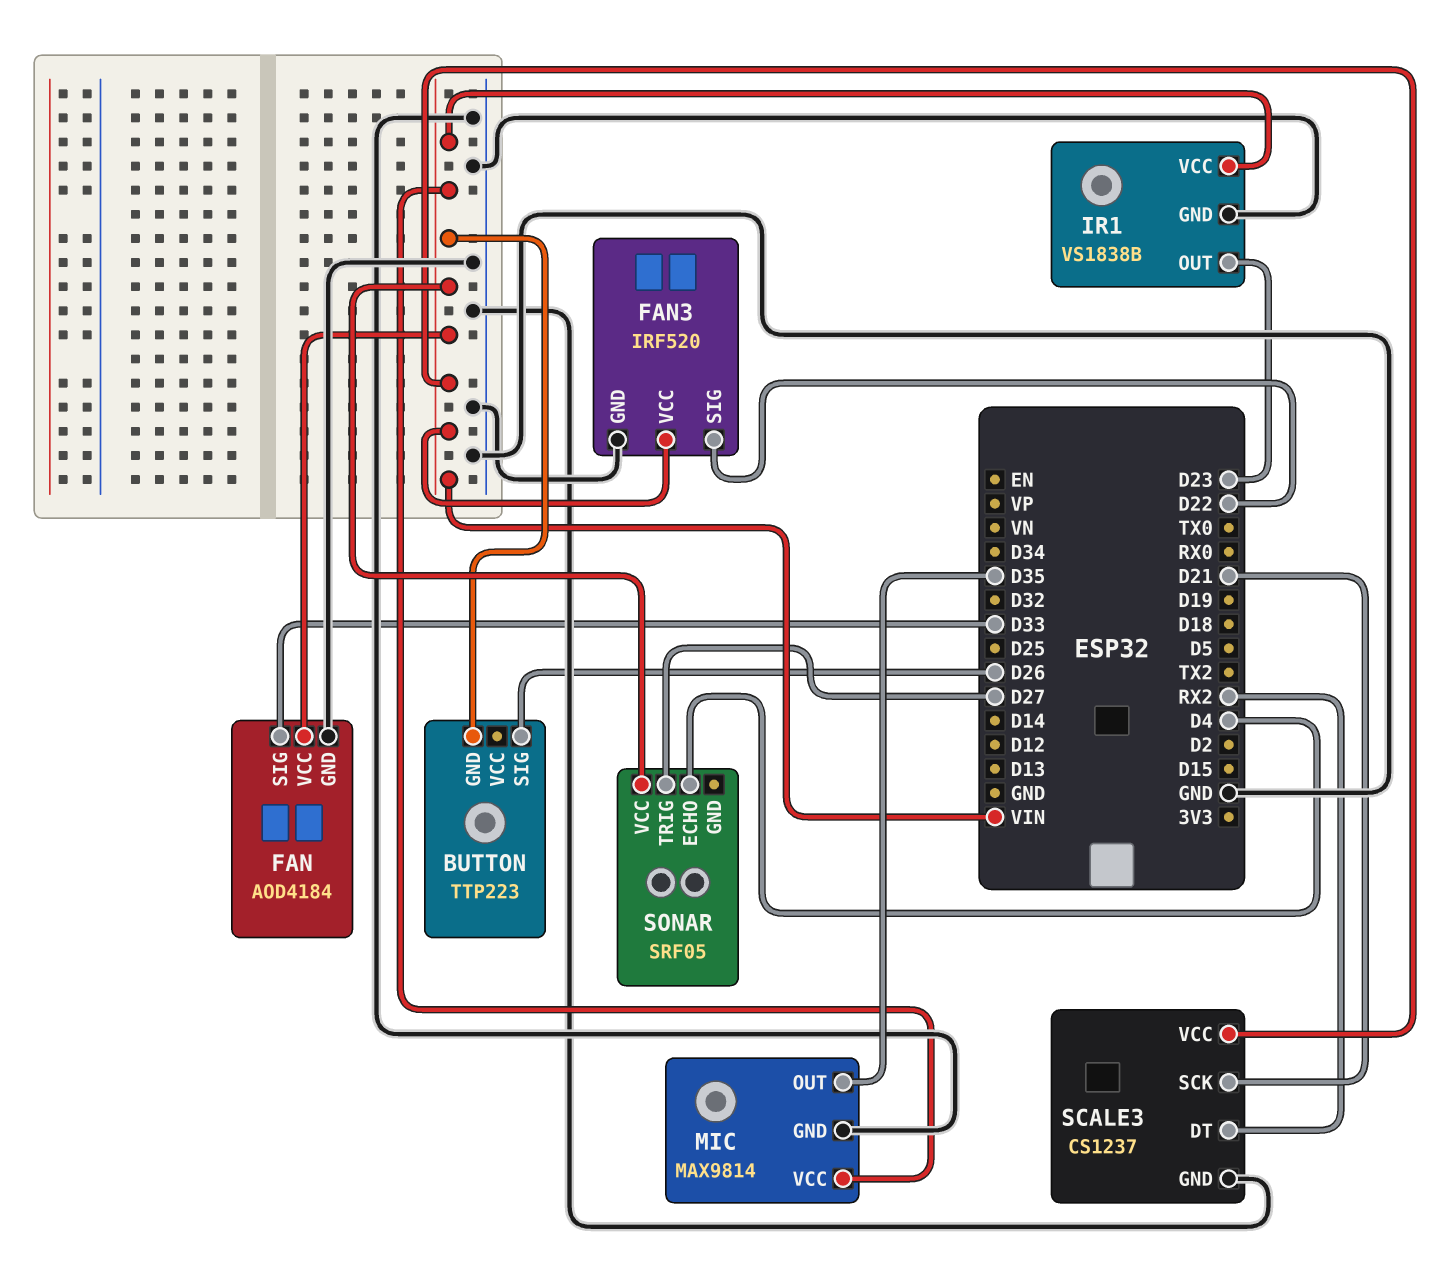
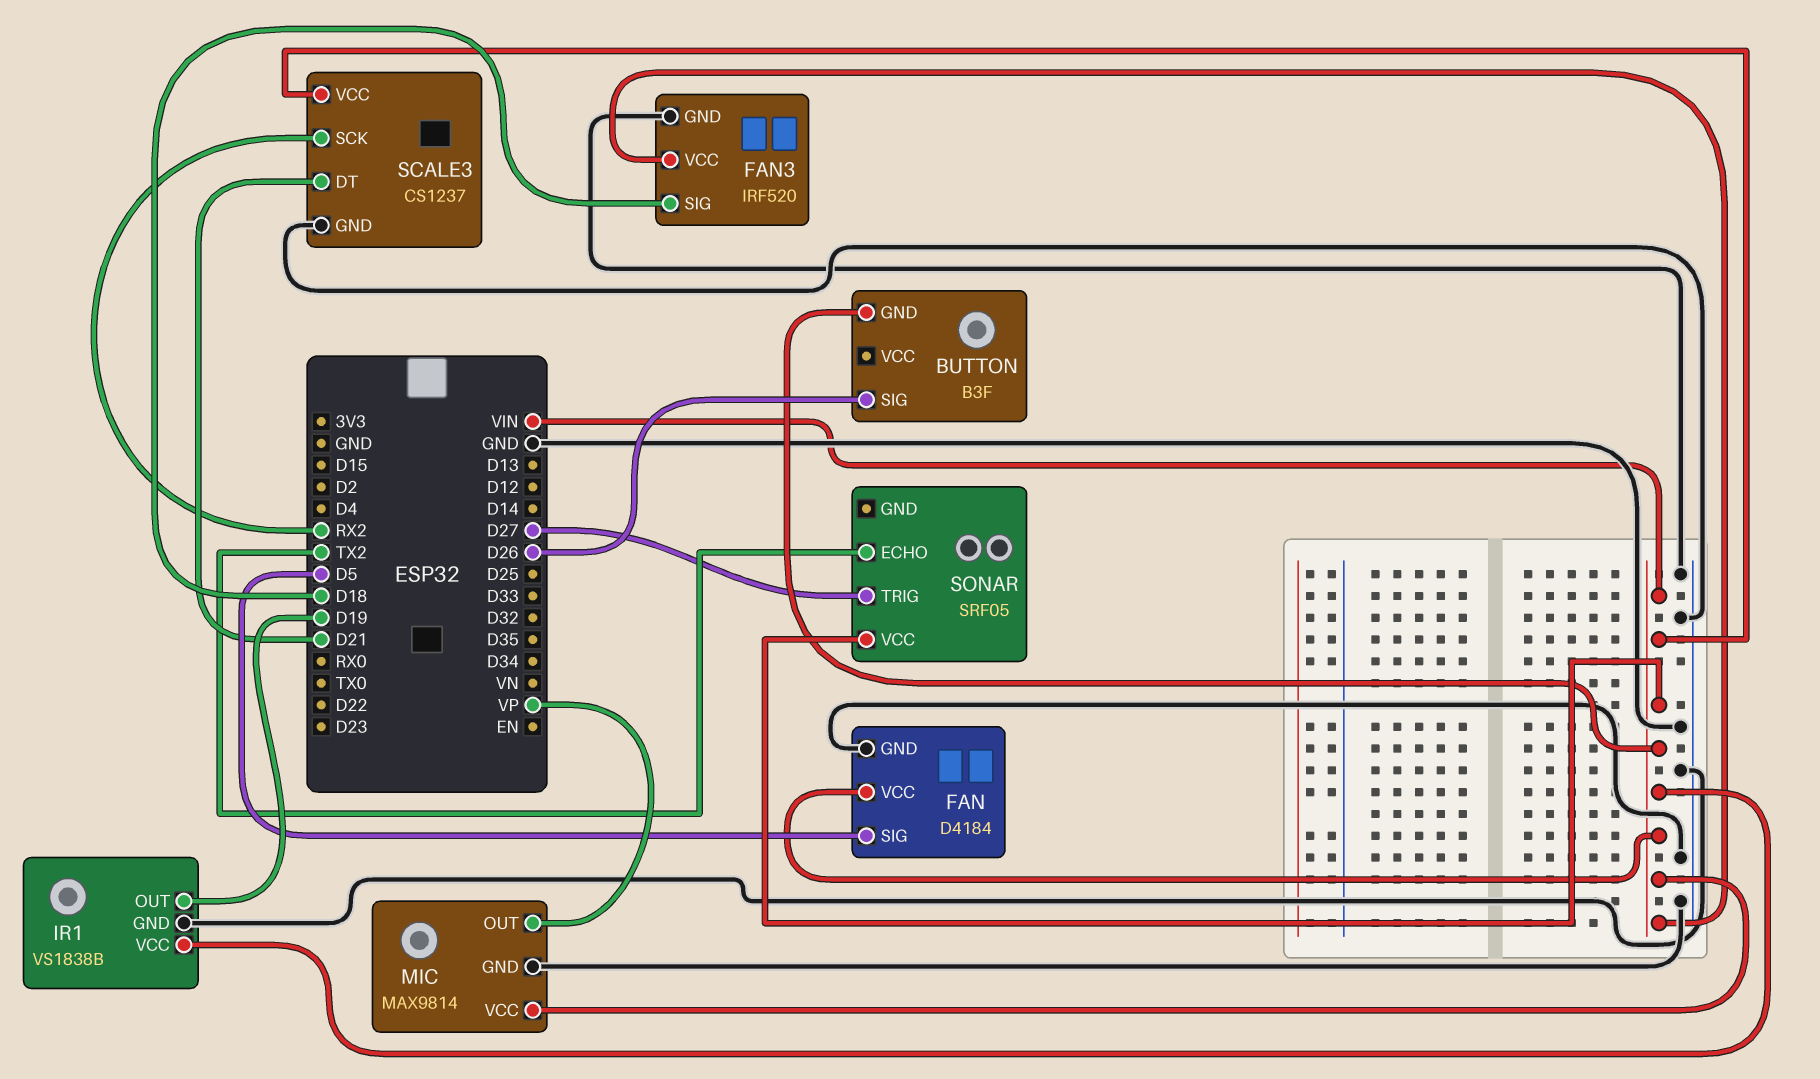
BUTTON: TTP223 -> B3F
FAN: AOD4184 -> D4184
FAN pin SIG: D33 -> D5
FAN3 pin SIG: D22 -> D18
IR1 pin OUT: D23 -> D19
MIC pin OUT: D35 -> VP
SCALE3 pin DT: RX2 -> D21
SCALE3 pin SCK: D21 -> RX2
SONAR pin ECHO: D4 -> TX2

